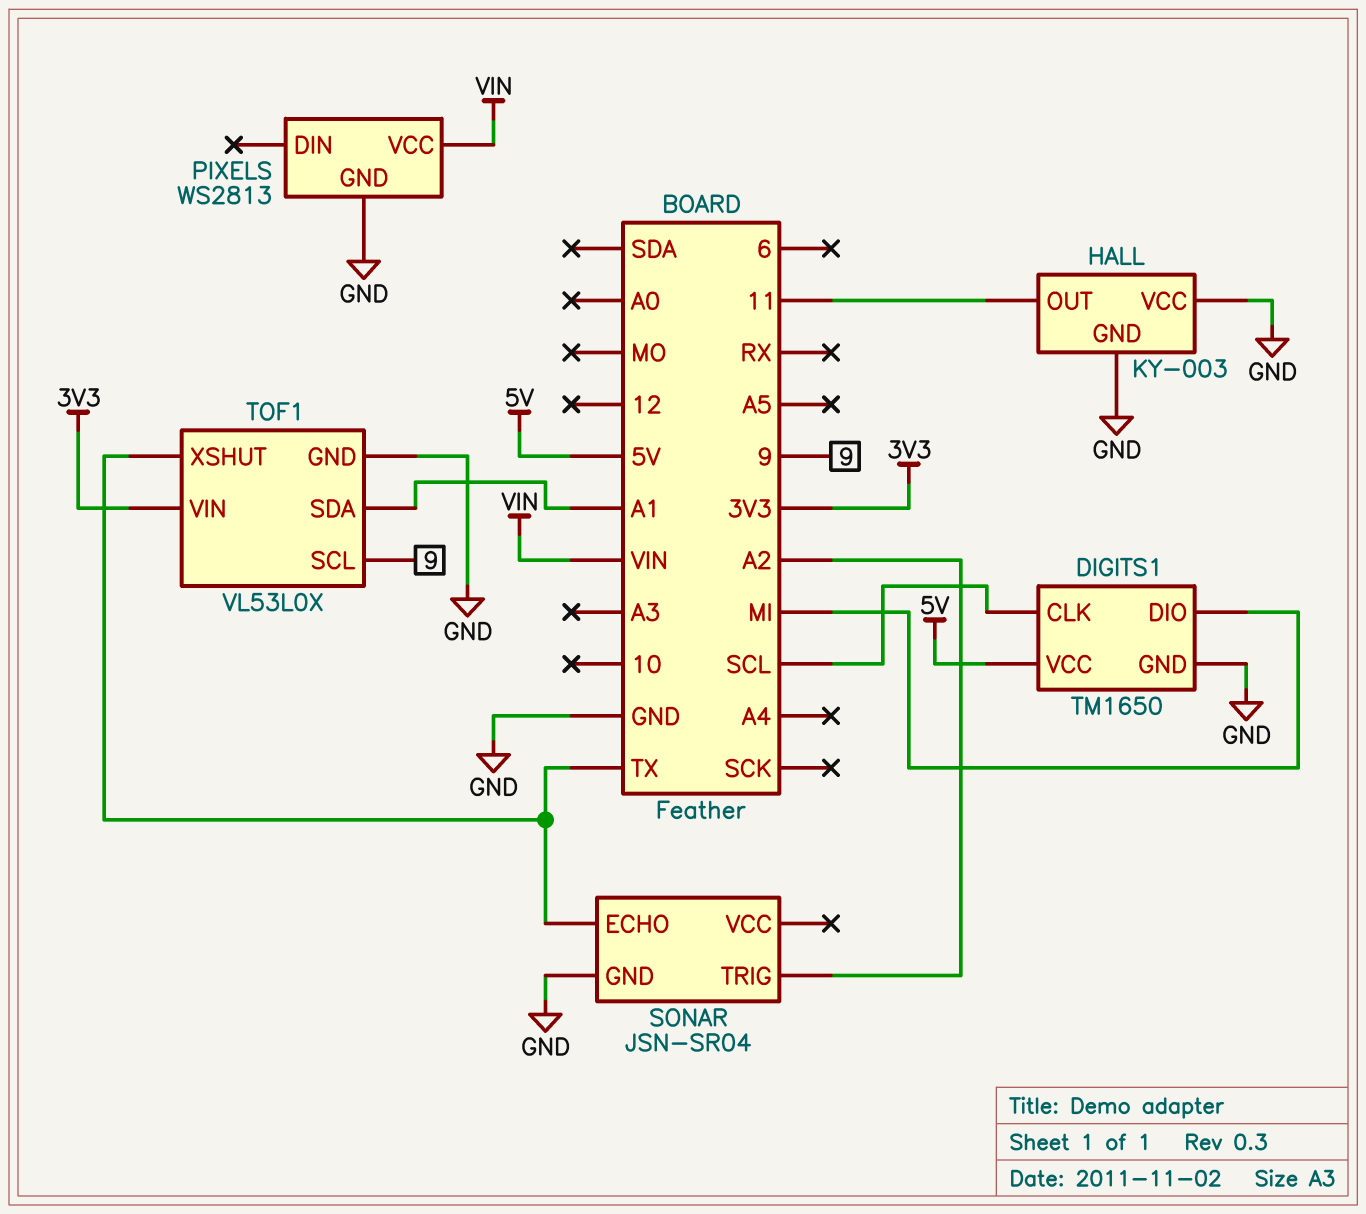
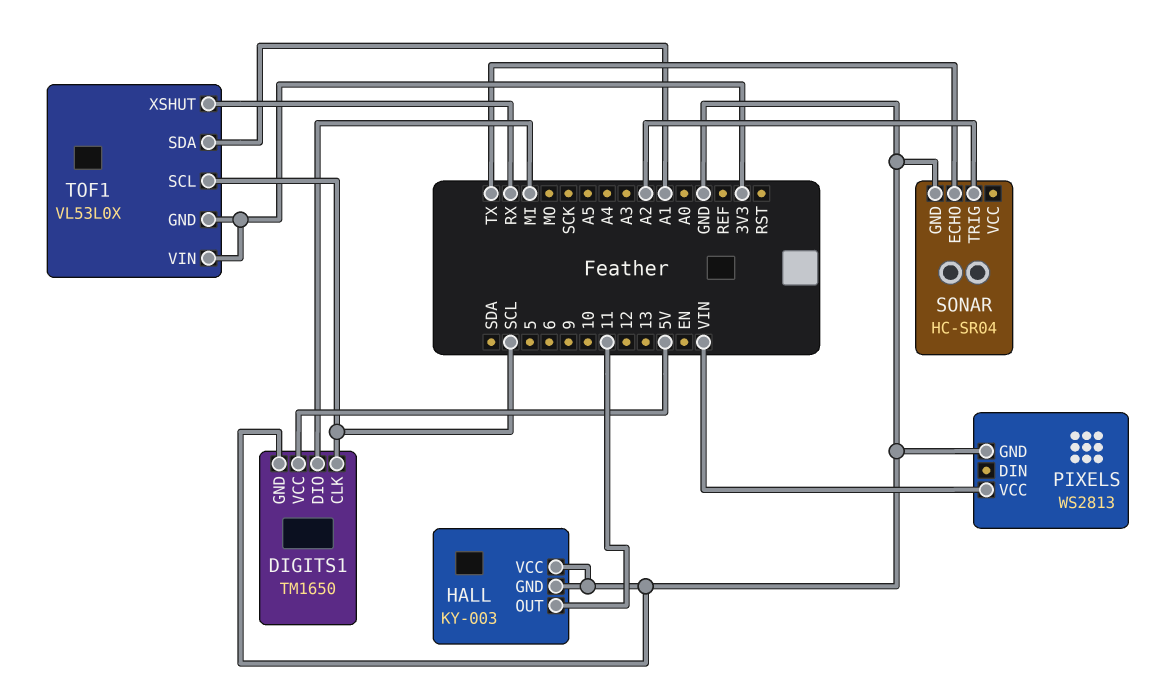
SONAR: JSN-SR04 -> HC-SR04
TOF1 pin GND: GND -> 3V3
TOF1 pin SCL: 9 -> SCL
TOF1 pin XSHUT: TX -> RX

